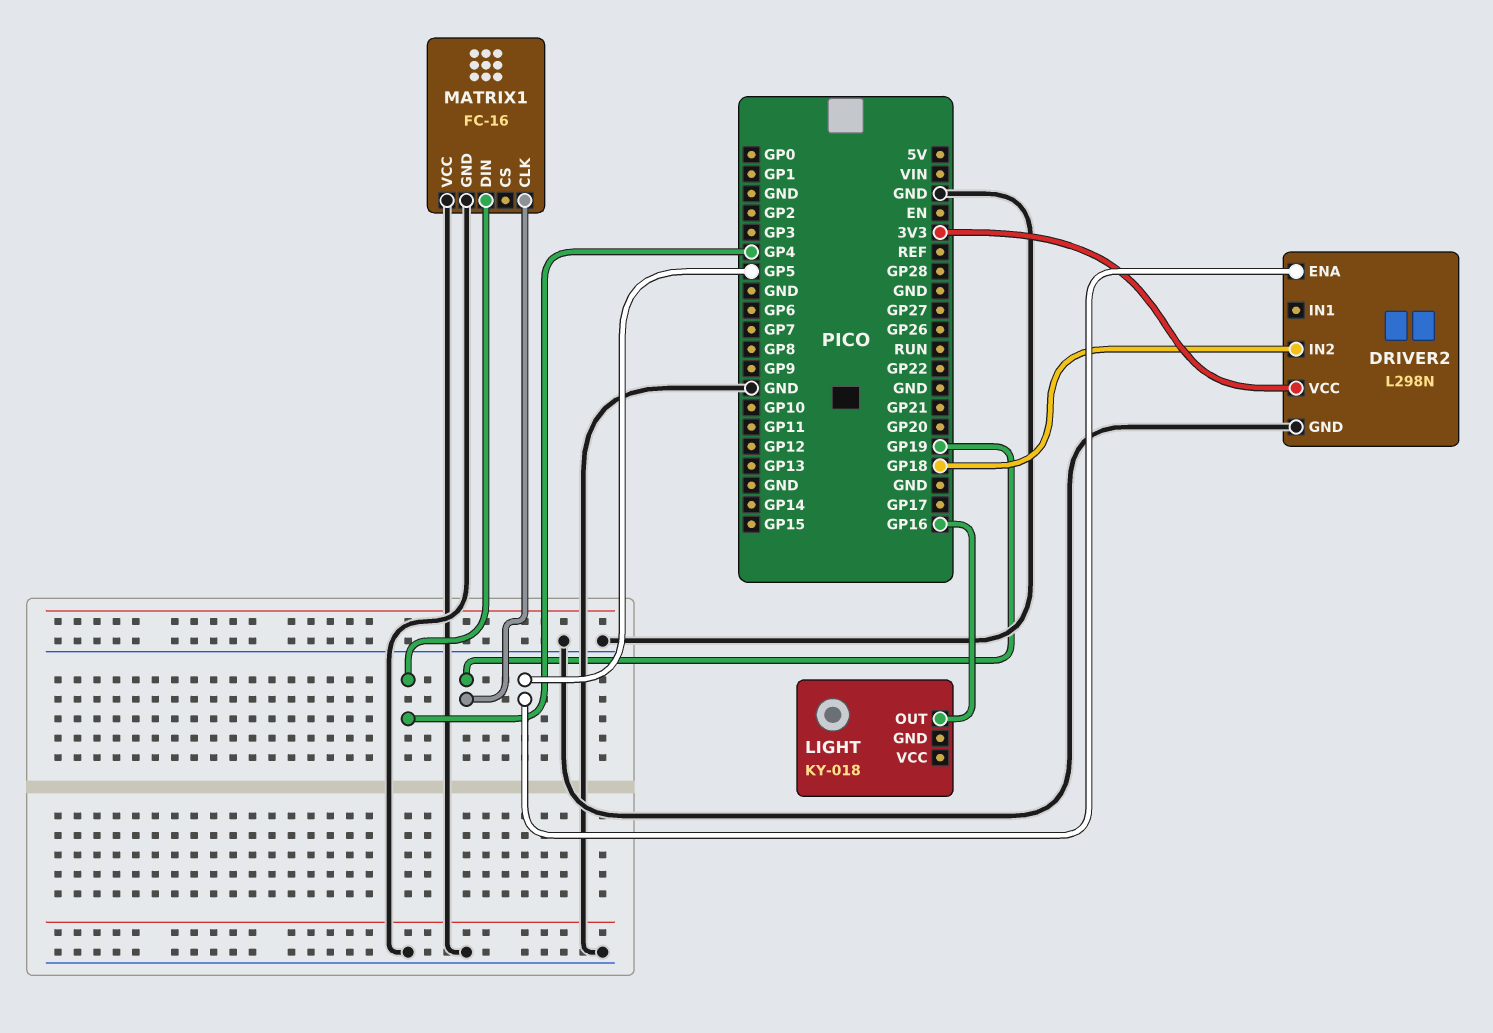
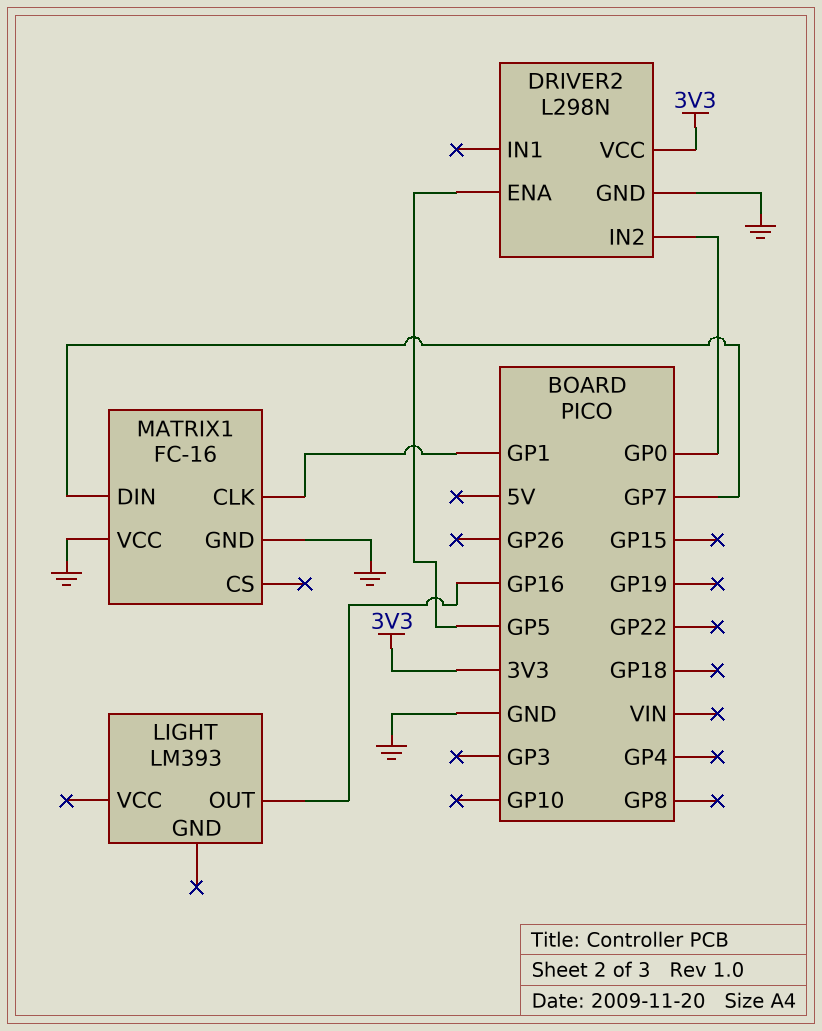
DRIVER2 pin IN2: GP18 -> GP0
LIGHT: KY-018 -> LM393
MATRIX1 pin CLK: GP19 -> GP1
MATRIX1 pin DIN: GP4 -> GP7

